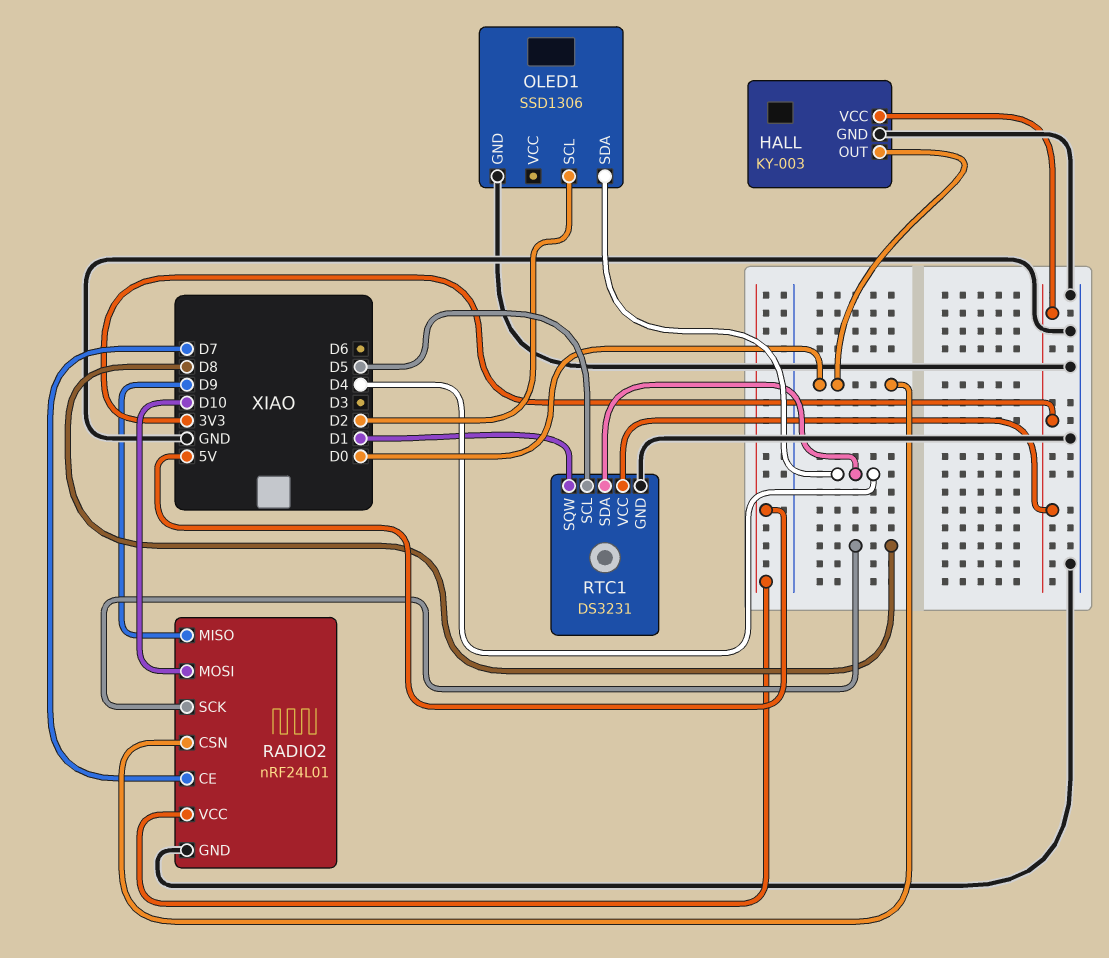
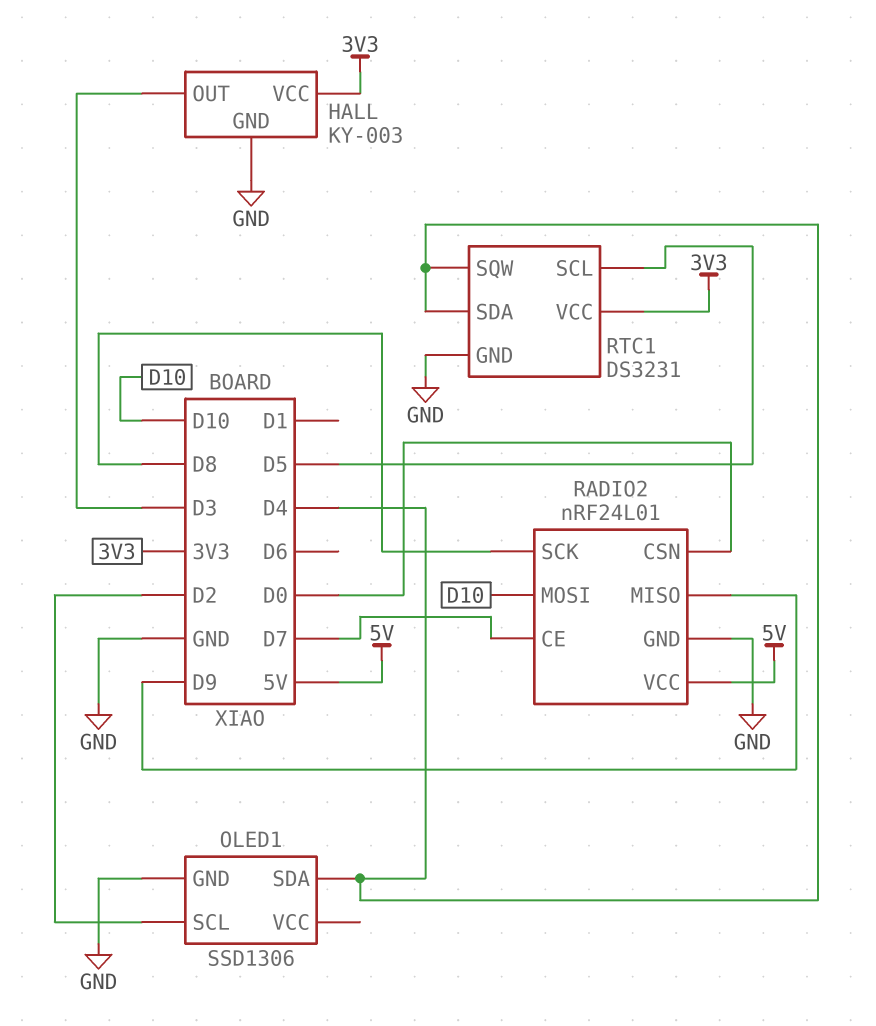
HALL pin OUT: D0 -> D3
RTC1 pin SQW: D1 -> D4

